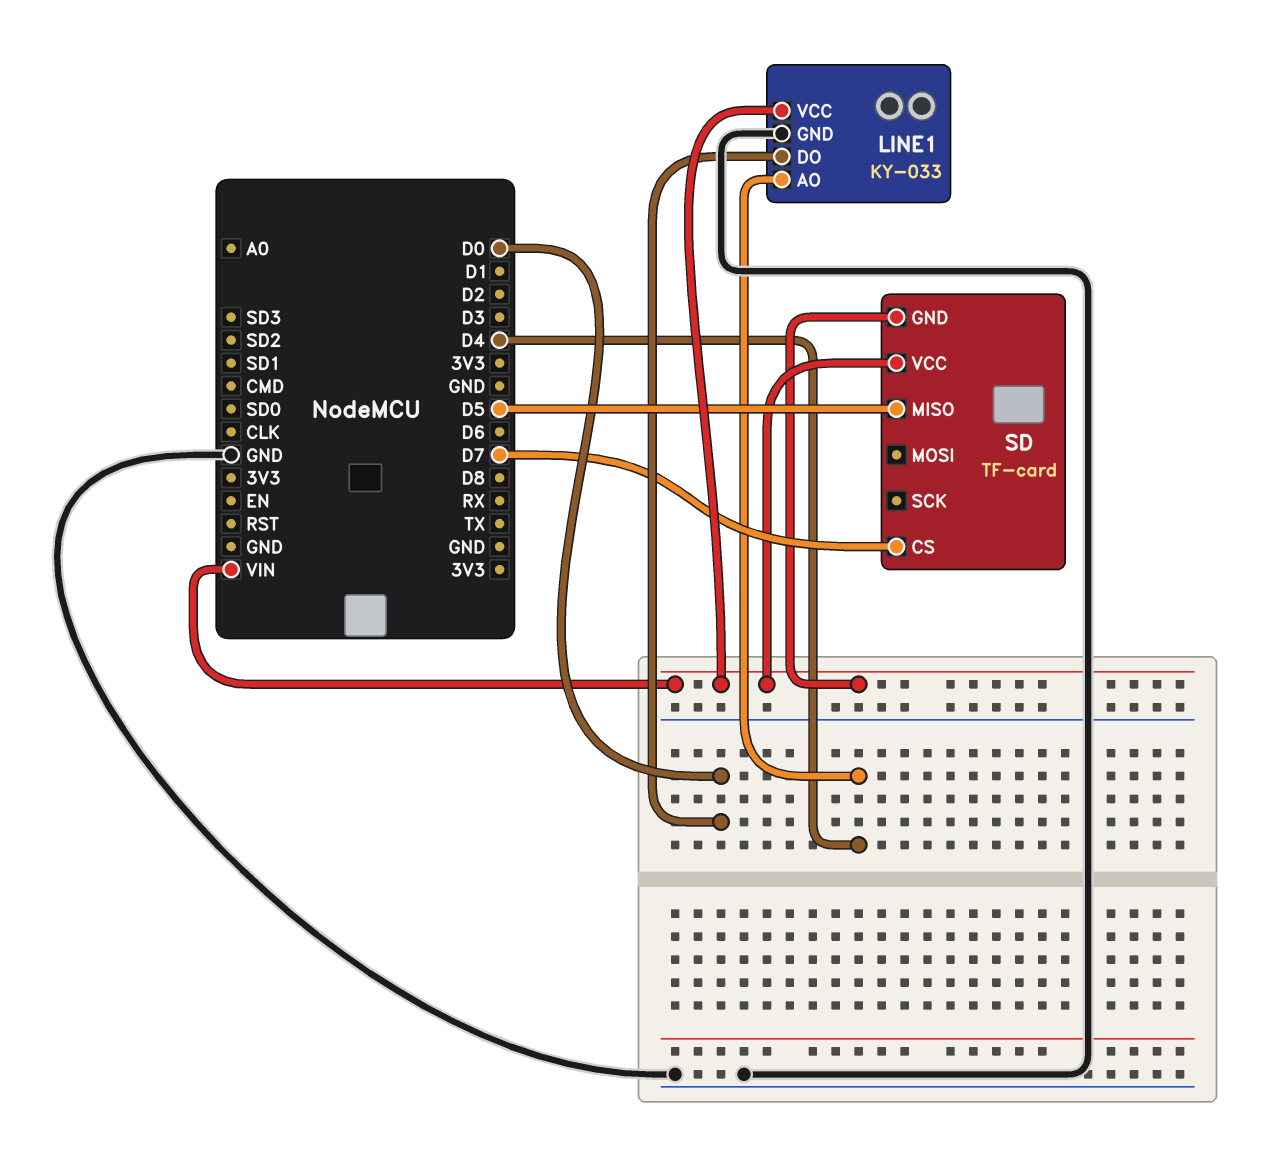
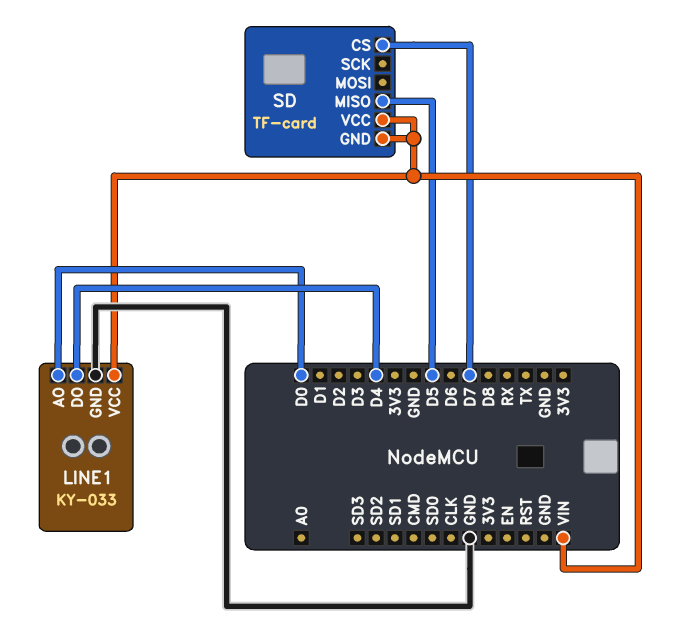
LINE1 pin AO: D4 -> D0
LINE1 pin DO: D0 -> D4

